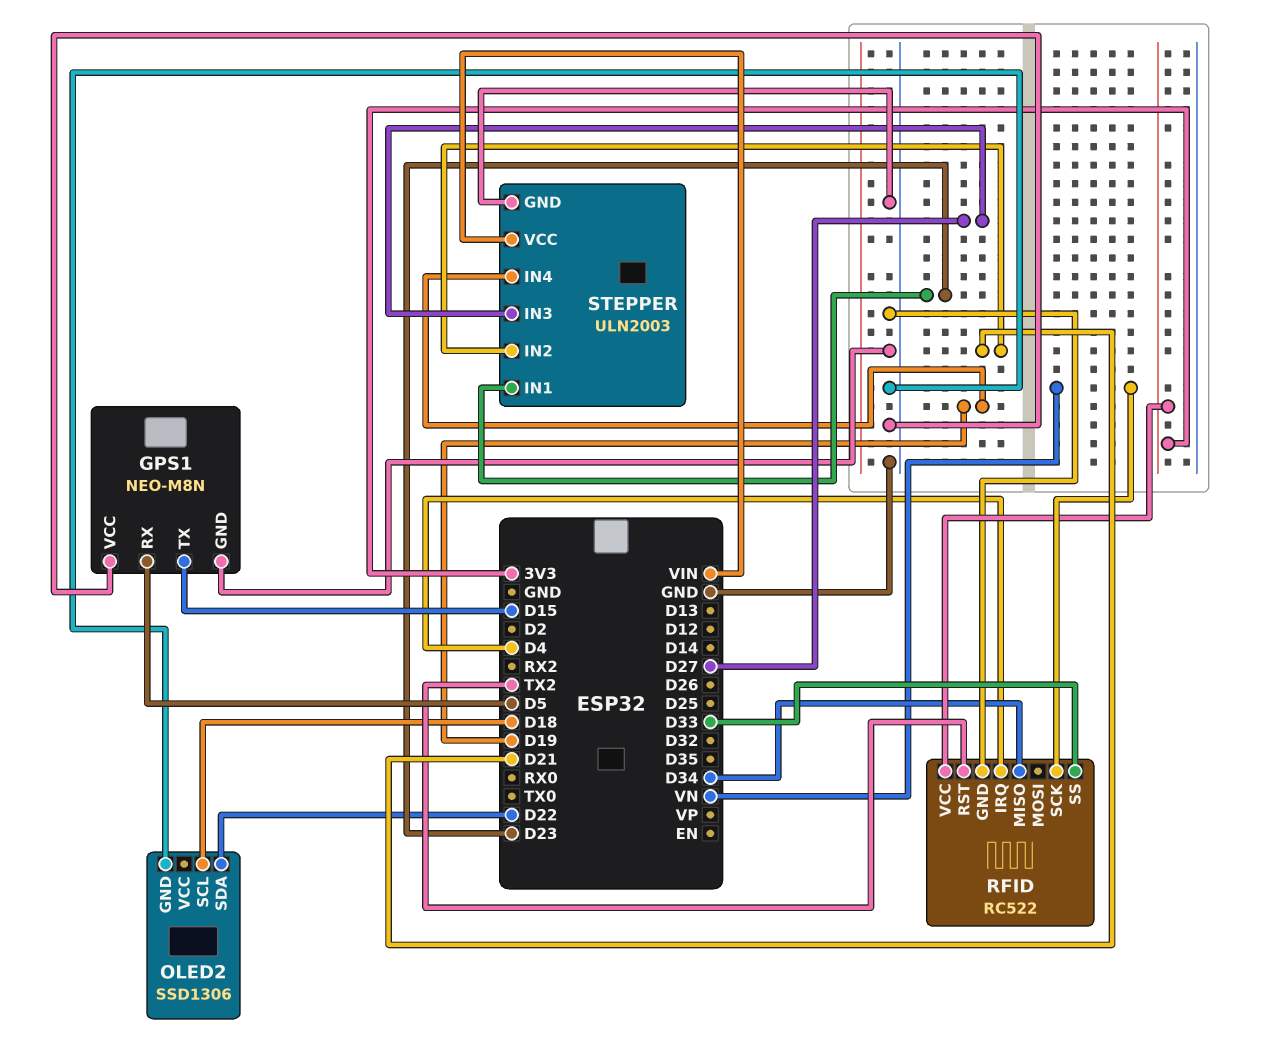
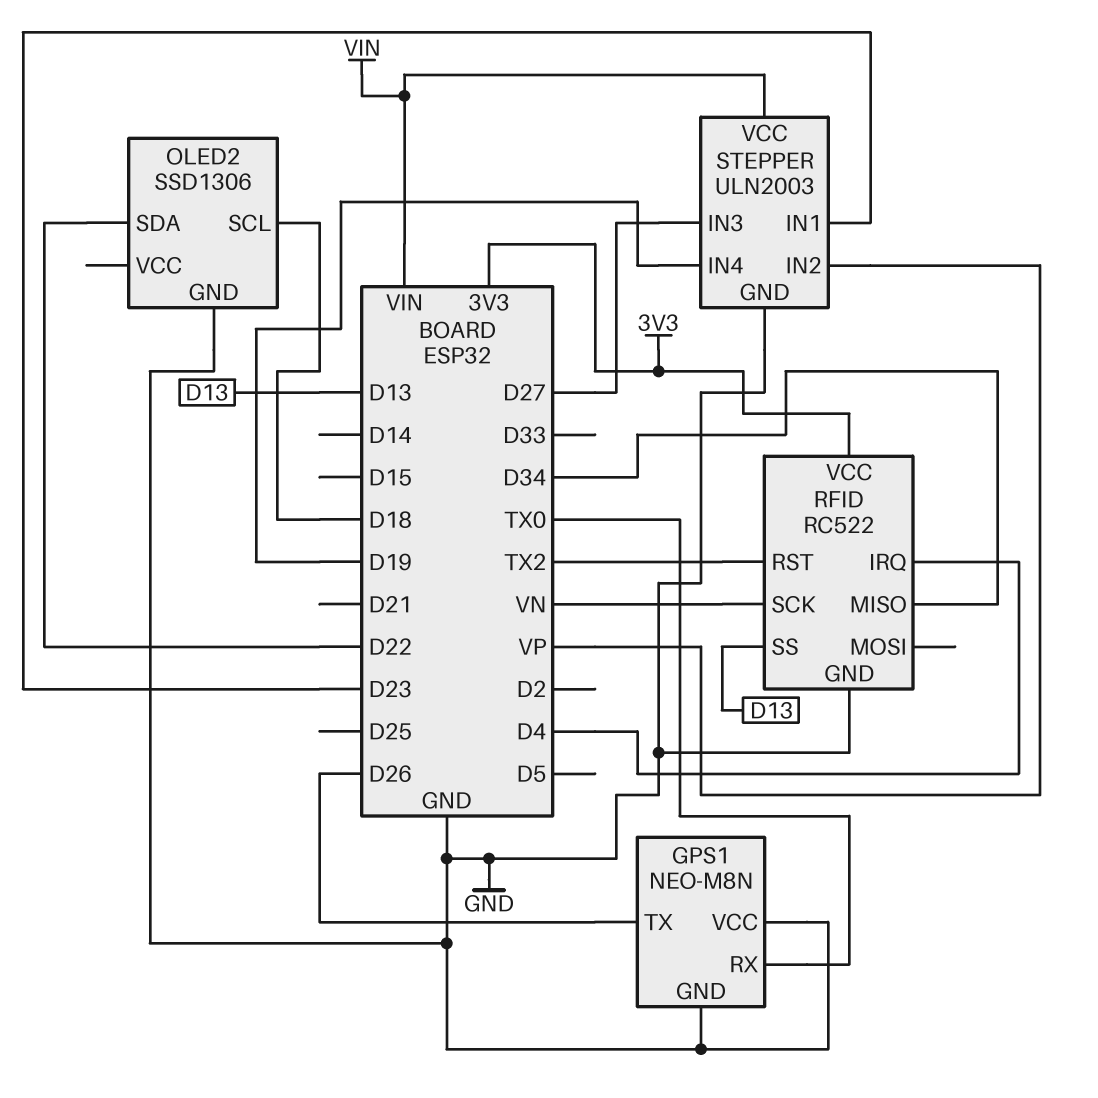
GPS1 pin RX: D5 -> TX0
GPS1 pin TX: D15 -> D26
RFID pin SS: D33 -> D13
STEPPER pin IN2: D21 -> VP

